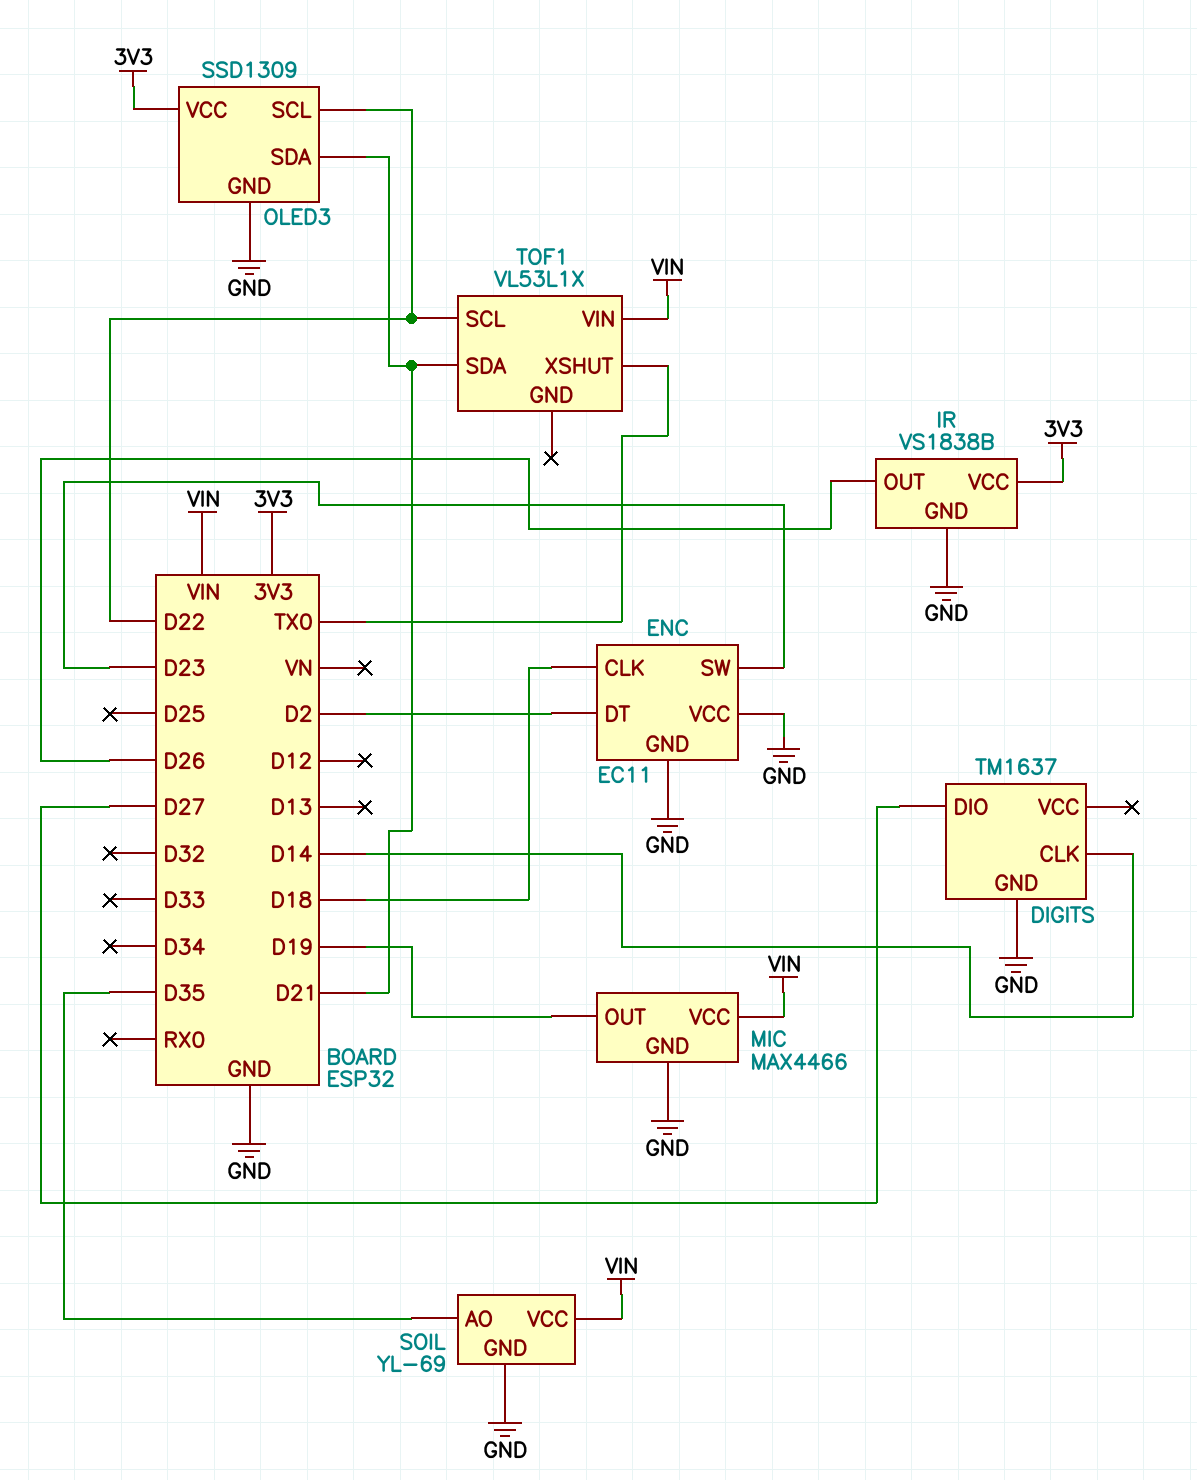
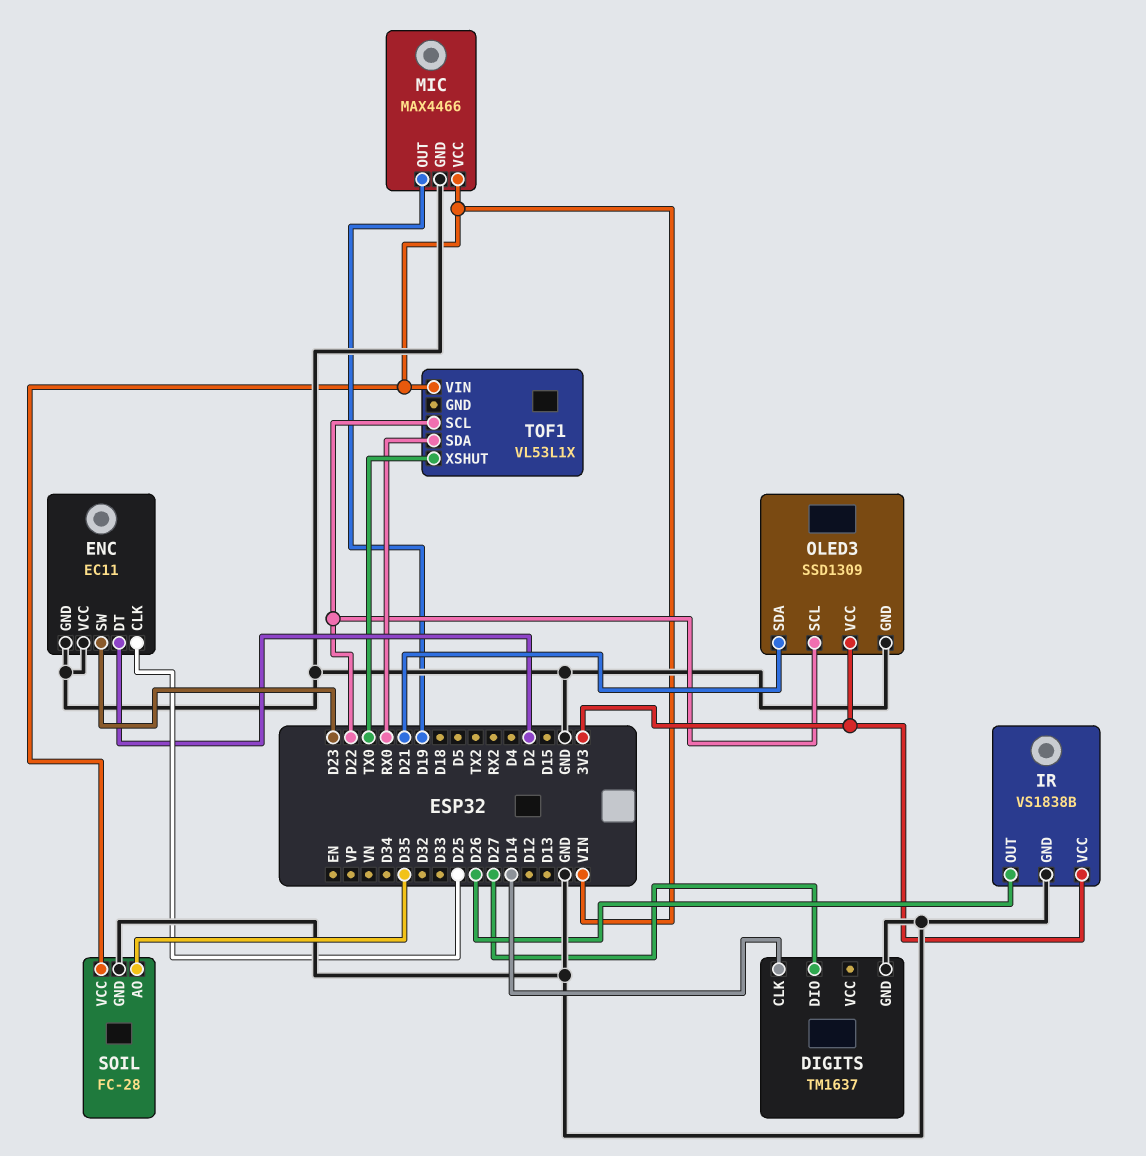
ENC pin CLK: D18 -> D25
SOIL: YL-69 -> FC-28
TOF1 pin SDA: D21 -> RX0

